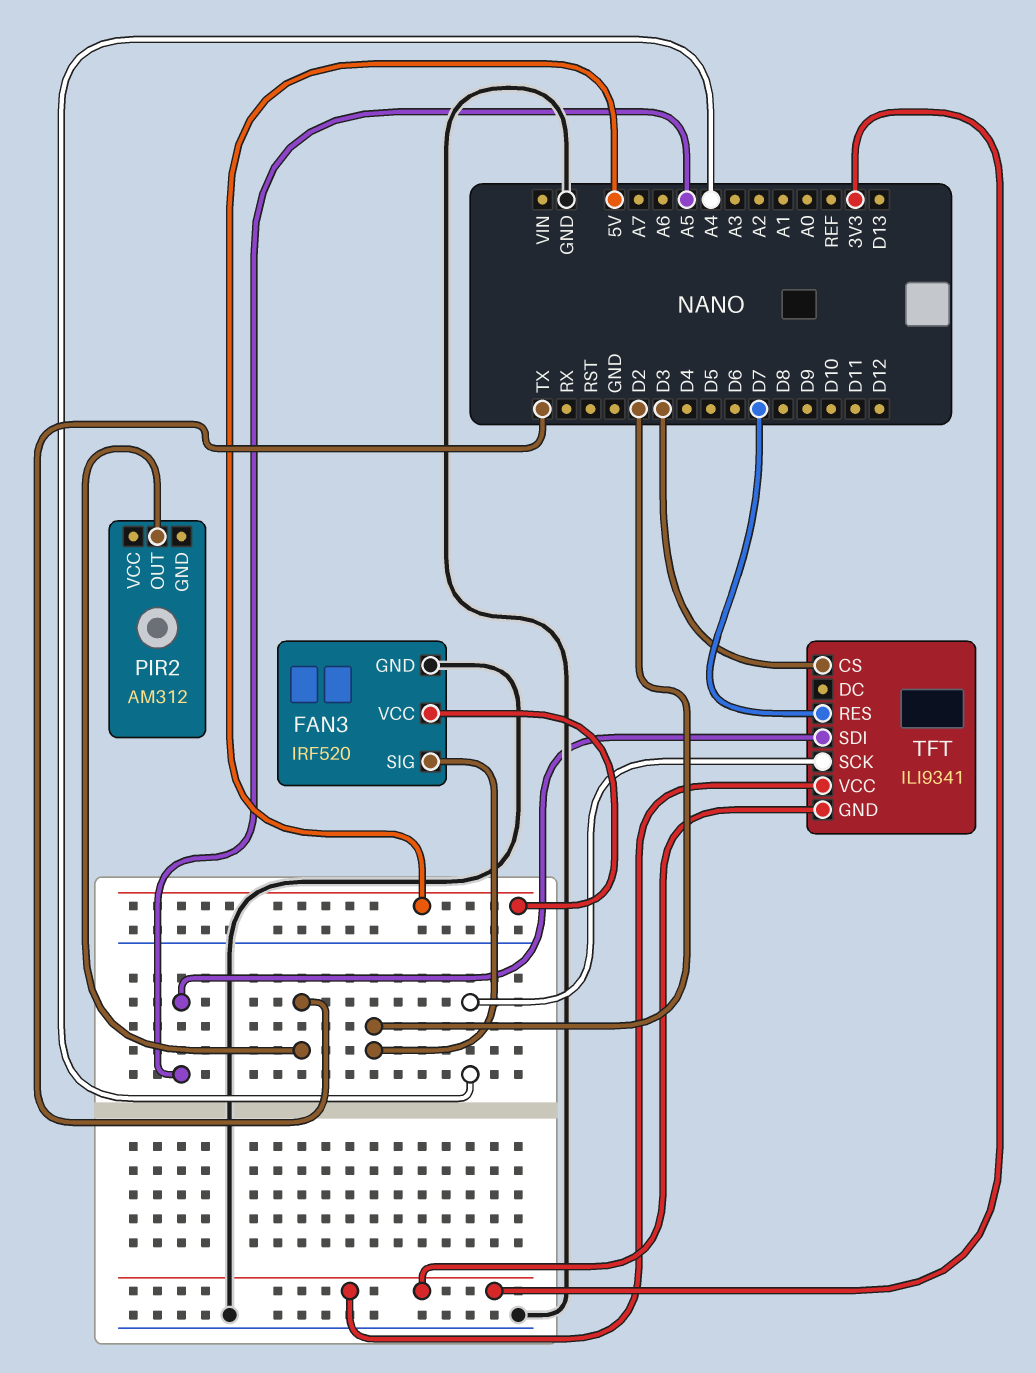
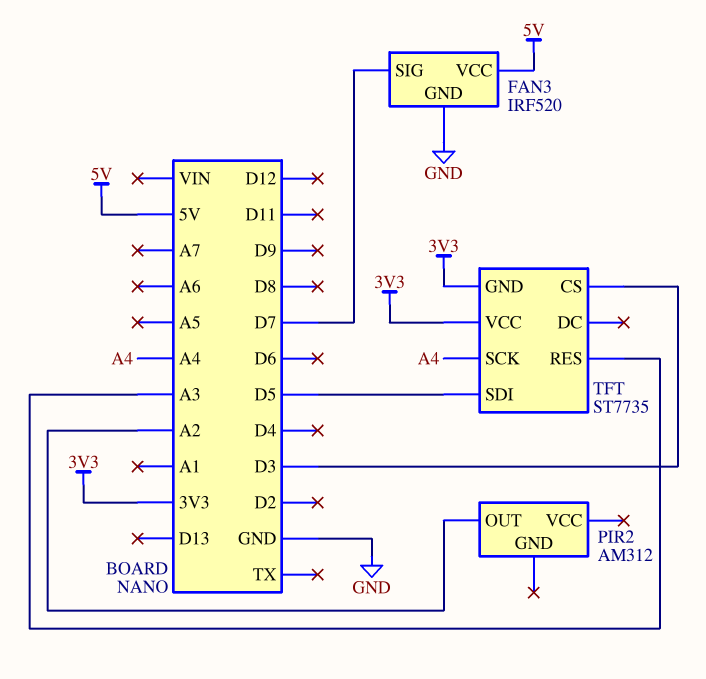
FAN3 pin SIG: D2 -> D7
PIR2 pin OUT: TX -> A2
TFT: ILI9341 -> ST7735
TFT pin RES: D7 -> A3
TFT pin SDI: A5 -> D5

